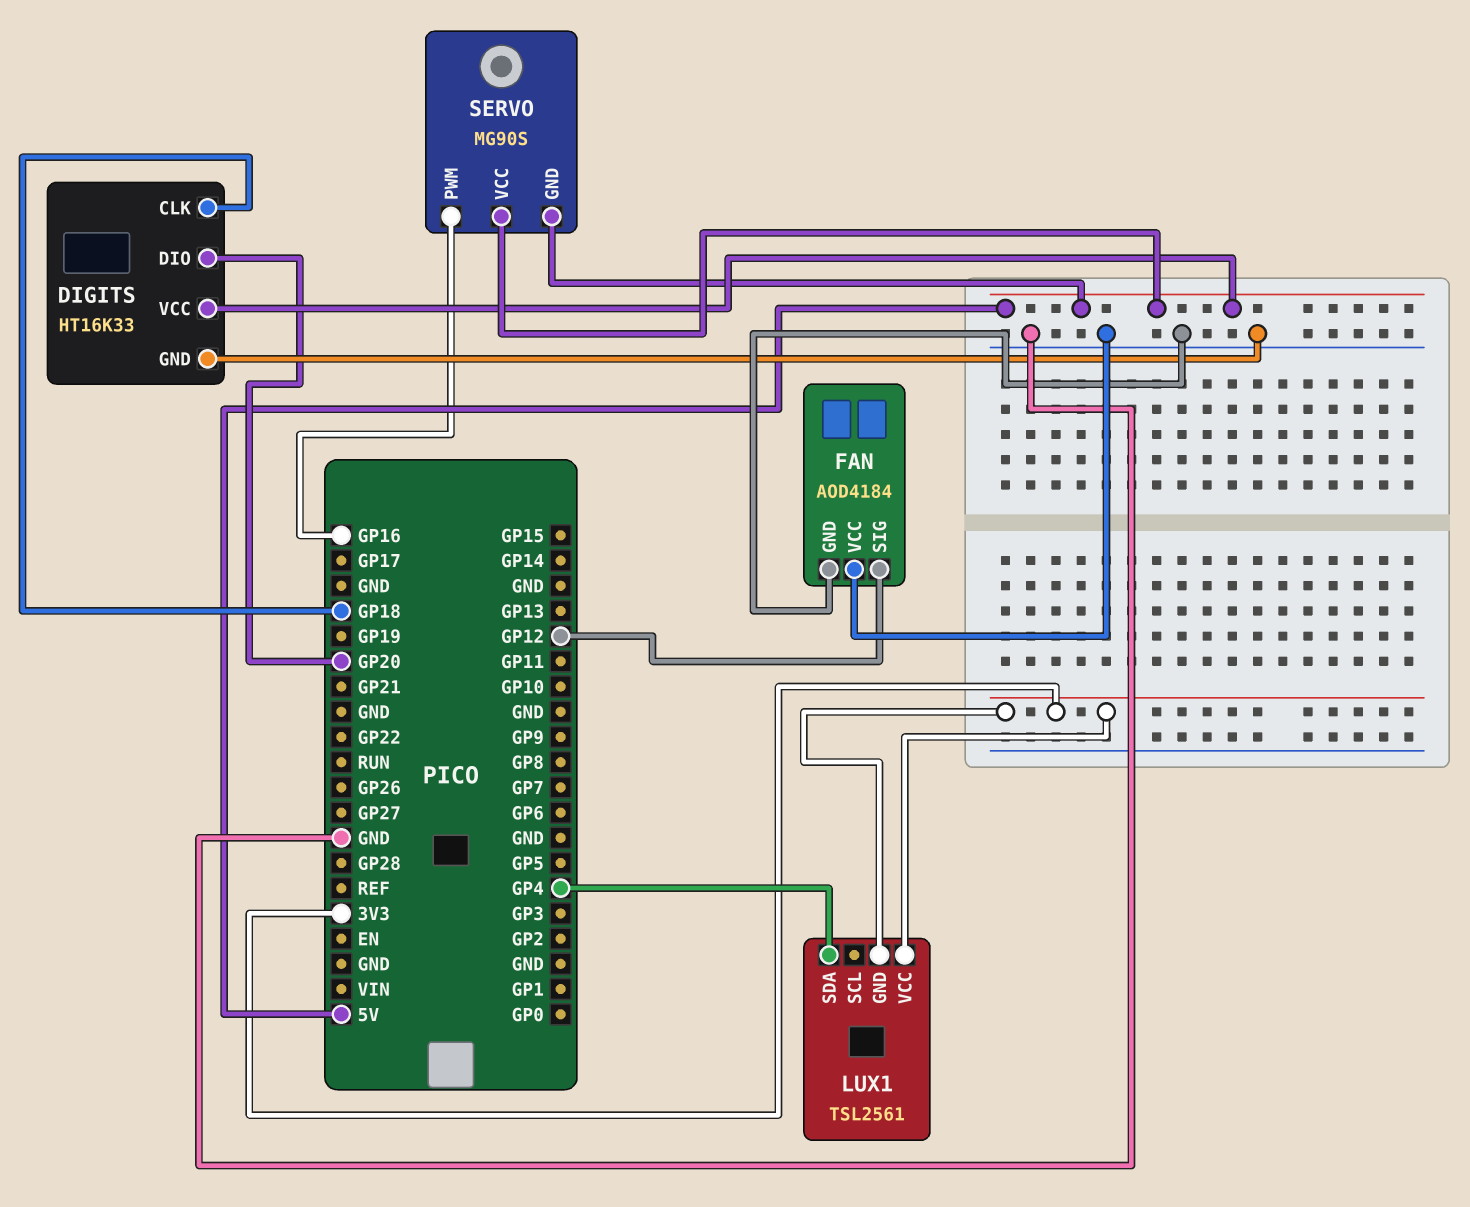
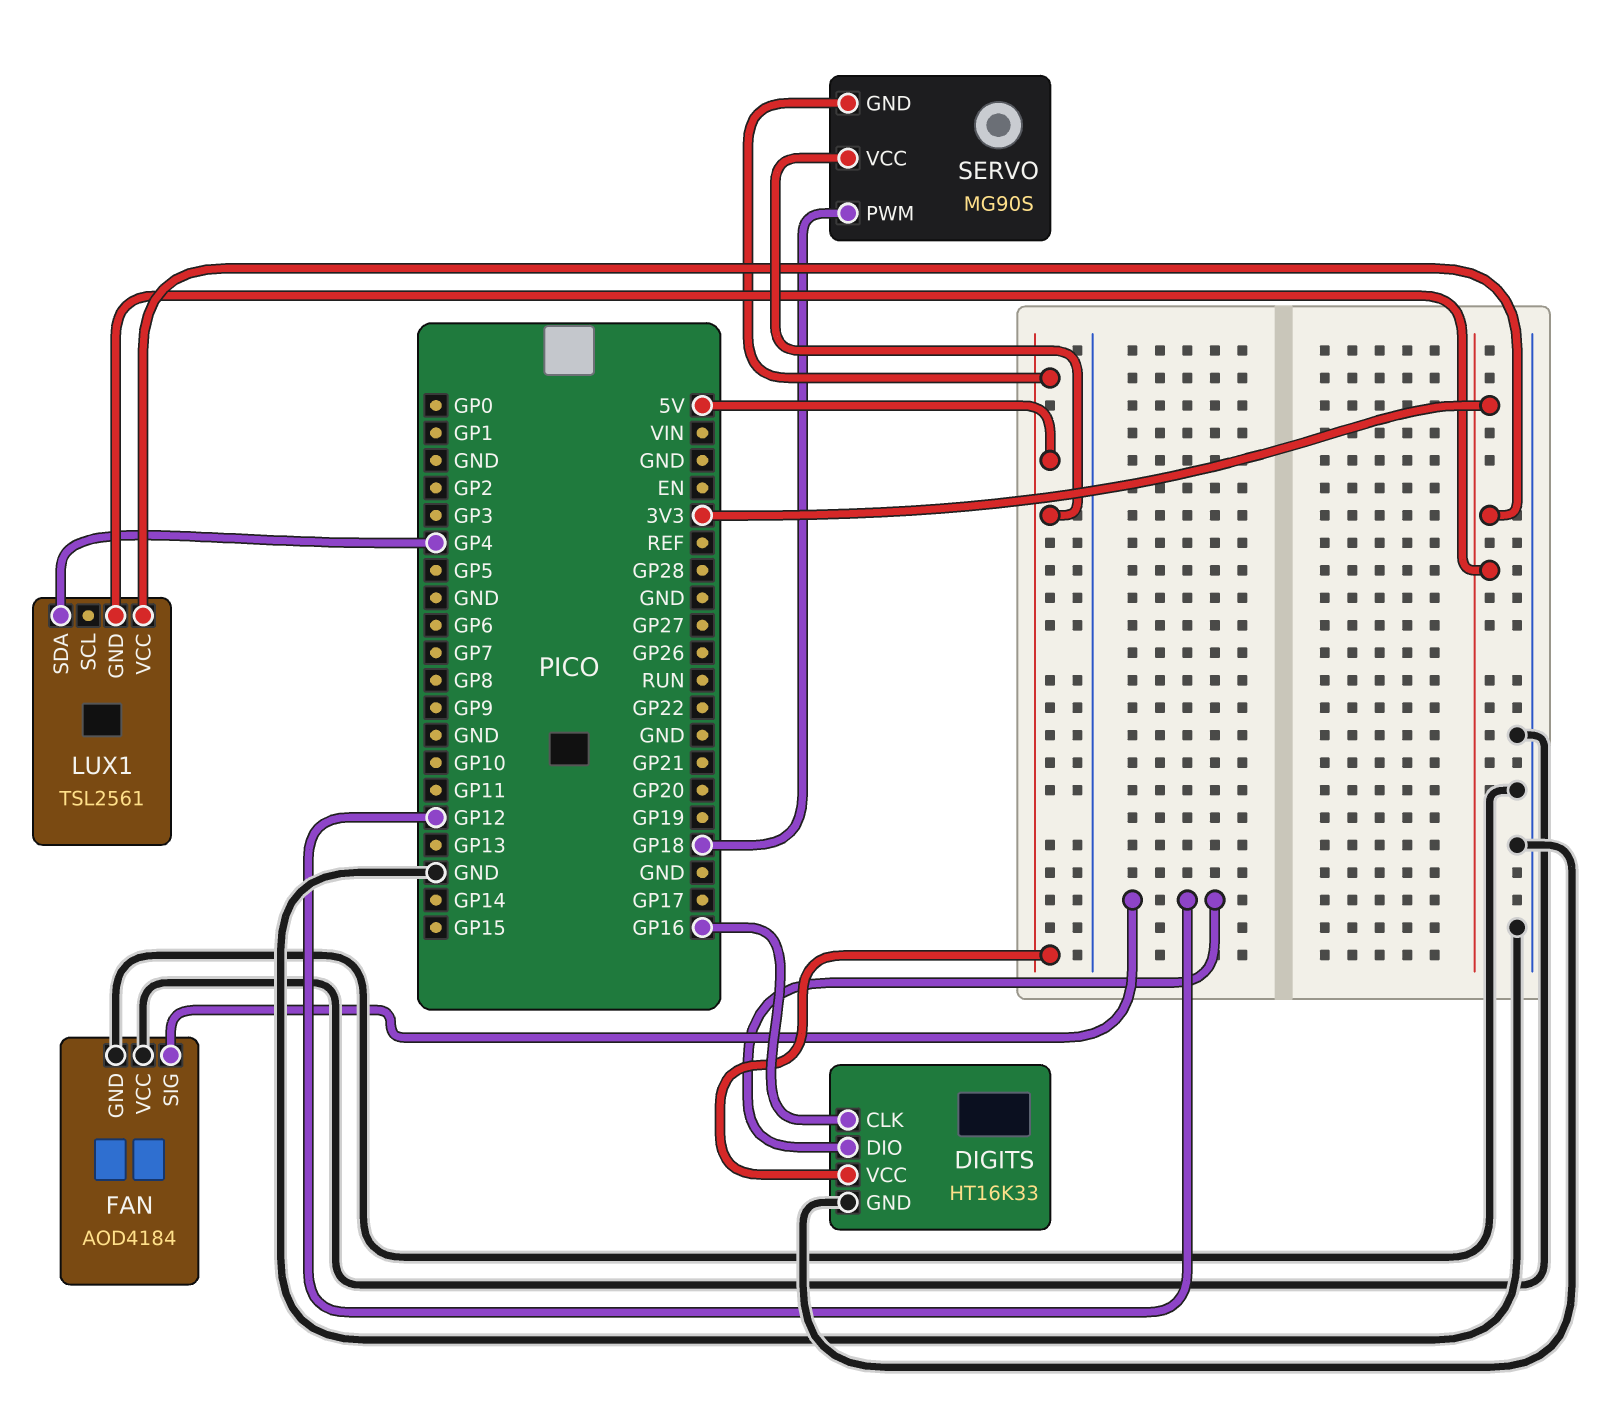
DIGITS pin CLK: GP18 -> GP16
DIGITS pin DIO: GP20 -> GP12
SERVO pin PWM: GP16 -> GP18

